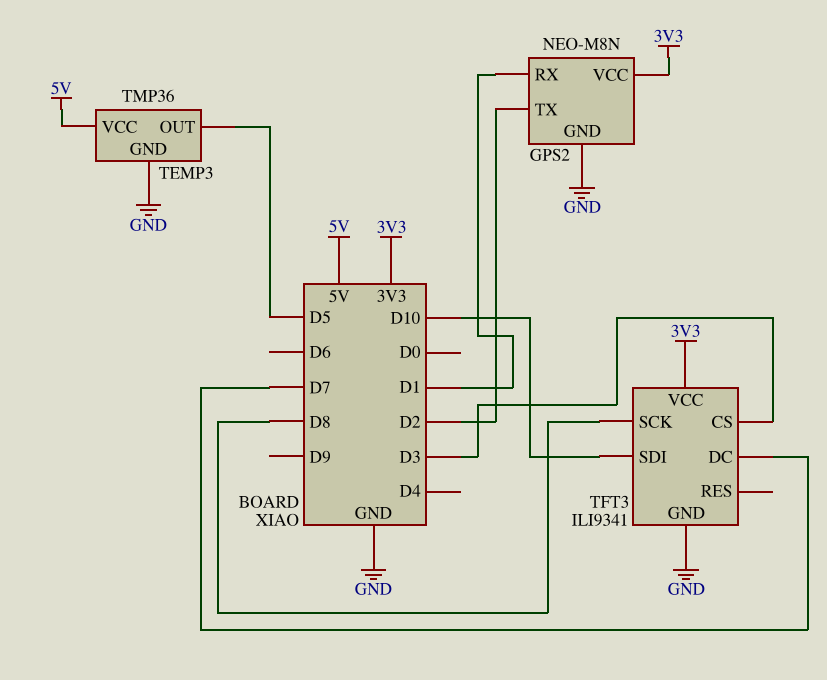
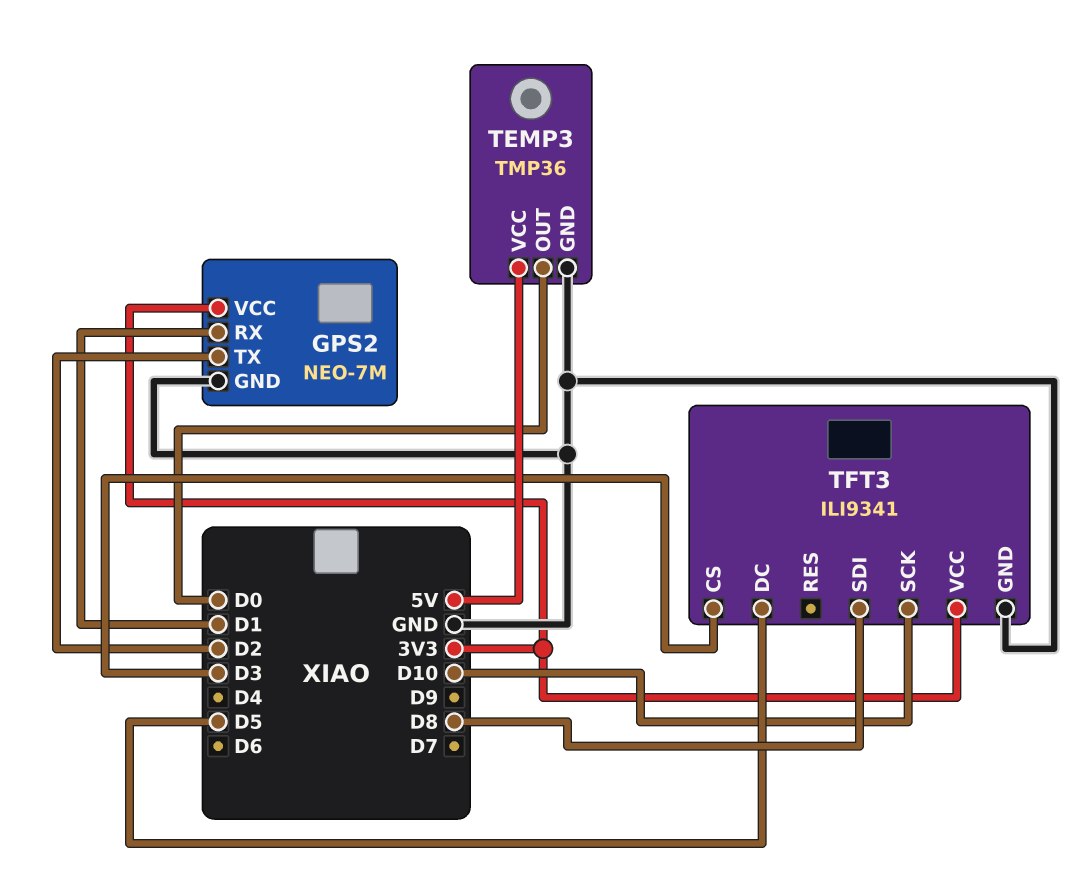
GPS2: NEO-M8N -> NEO-7M
TEMP3 pin OUT: D5 -> D0
TFT3 pin DC: D7 -> D5
TFT3 pin SCK: D8 -> D10
TFT3 pin SDI: D10 -> D8

